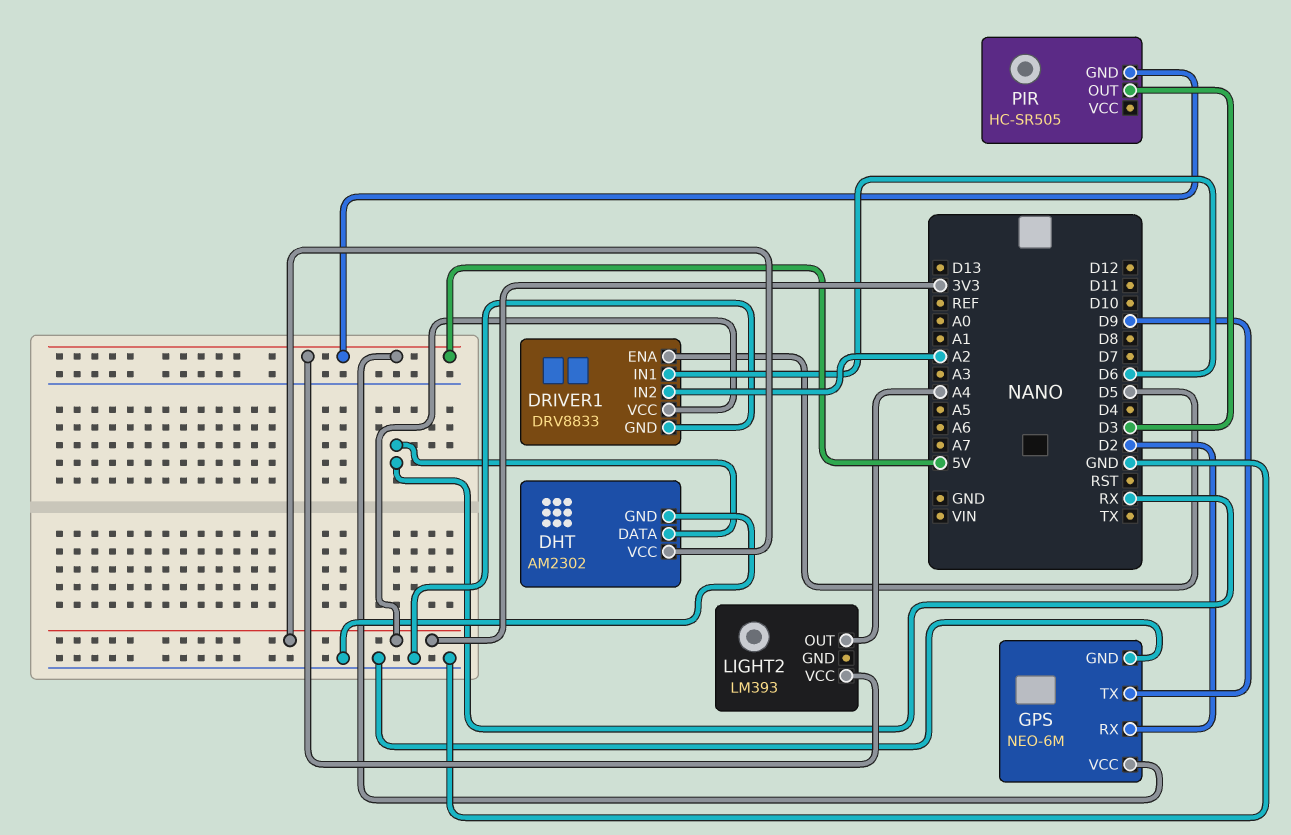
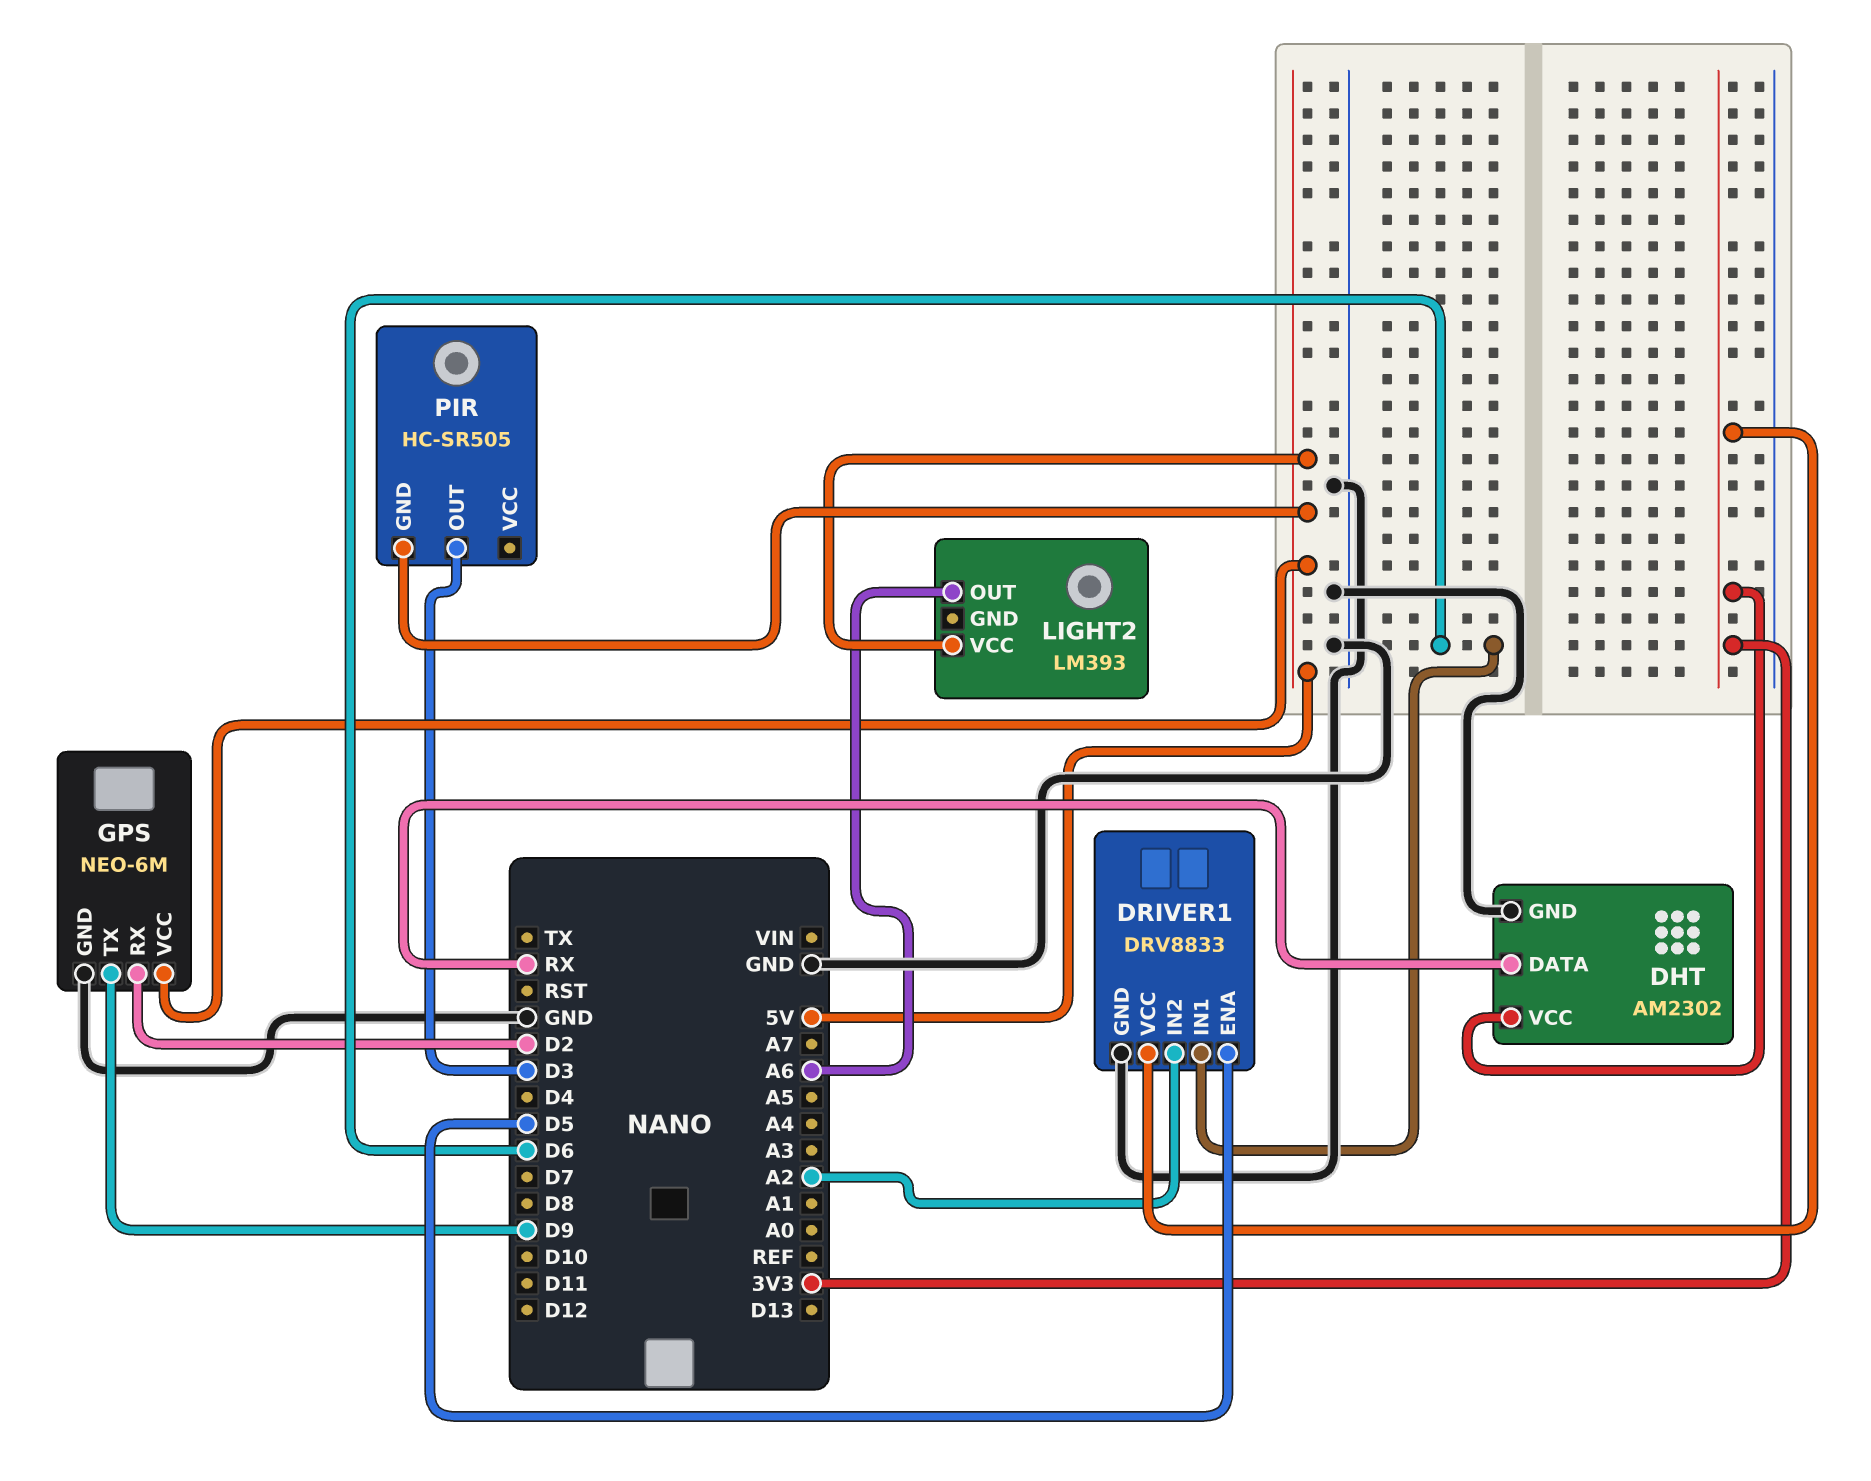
LIGHT2 pin OUT: A4 -> A6

